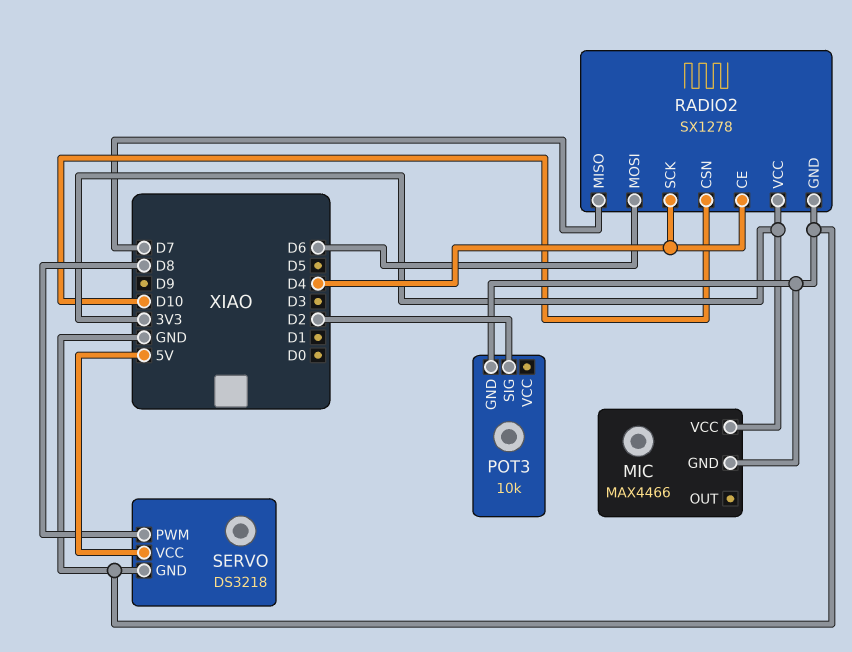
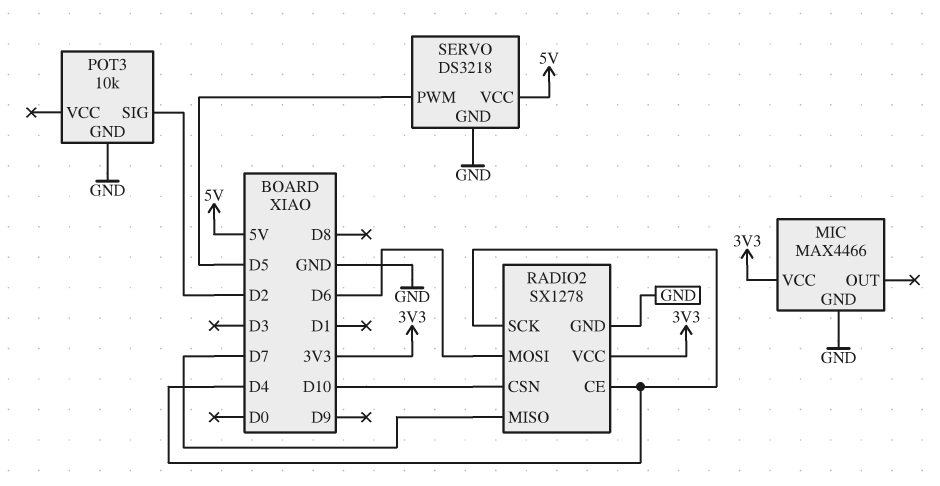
SERVO pin PWM: D8 -> D5

